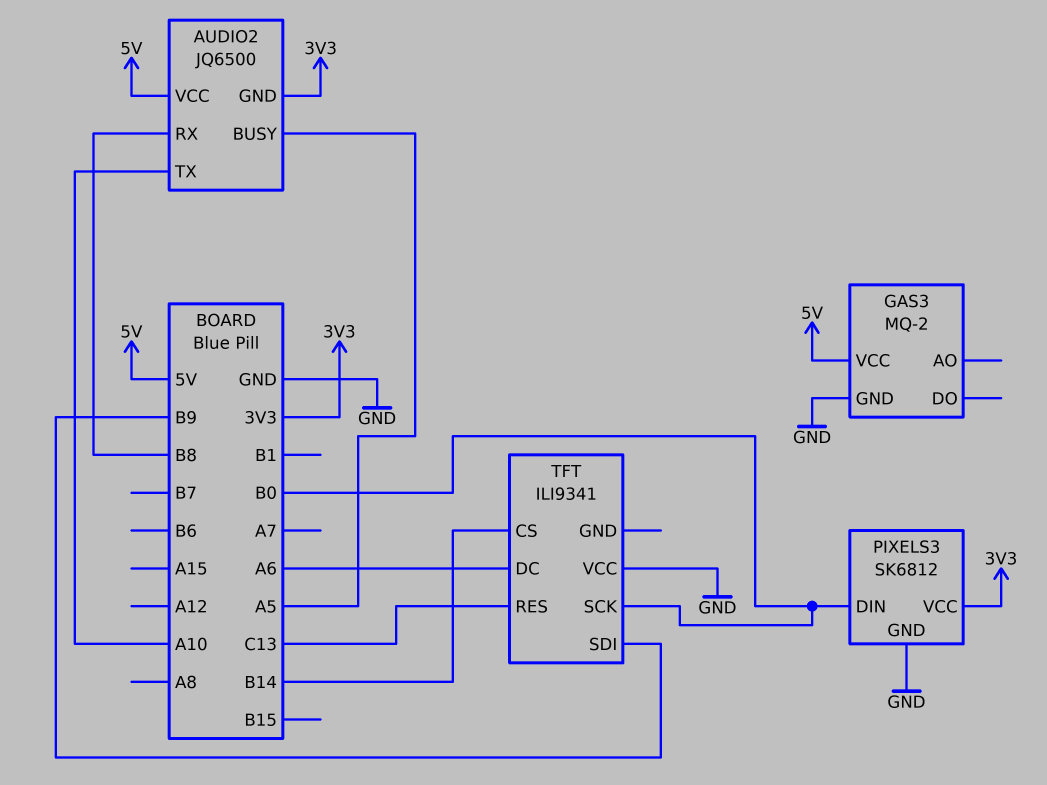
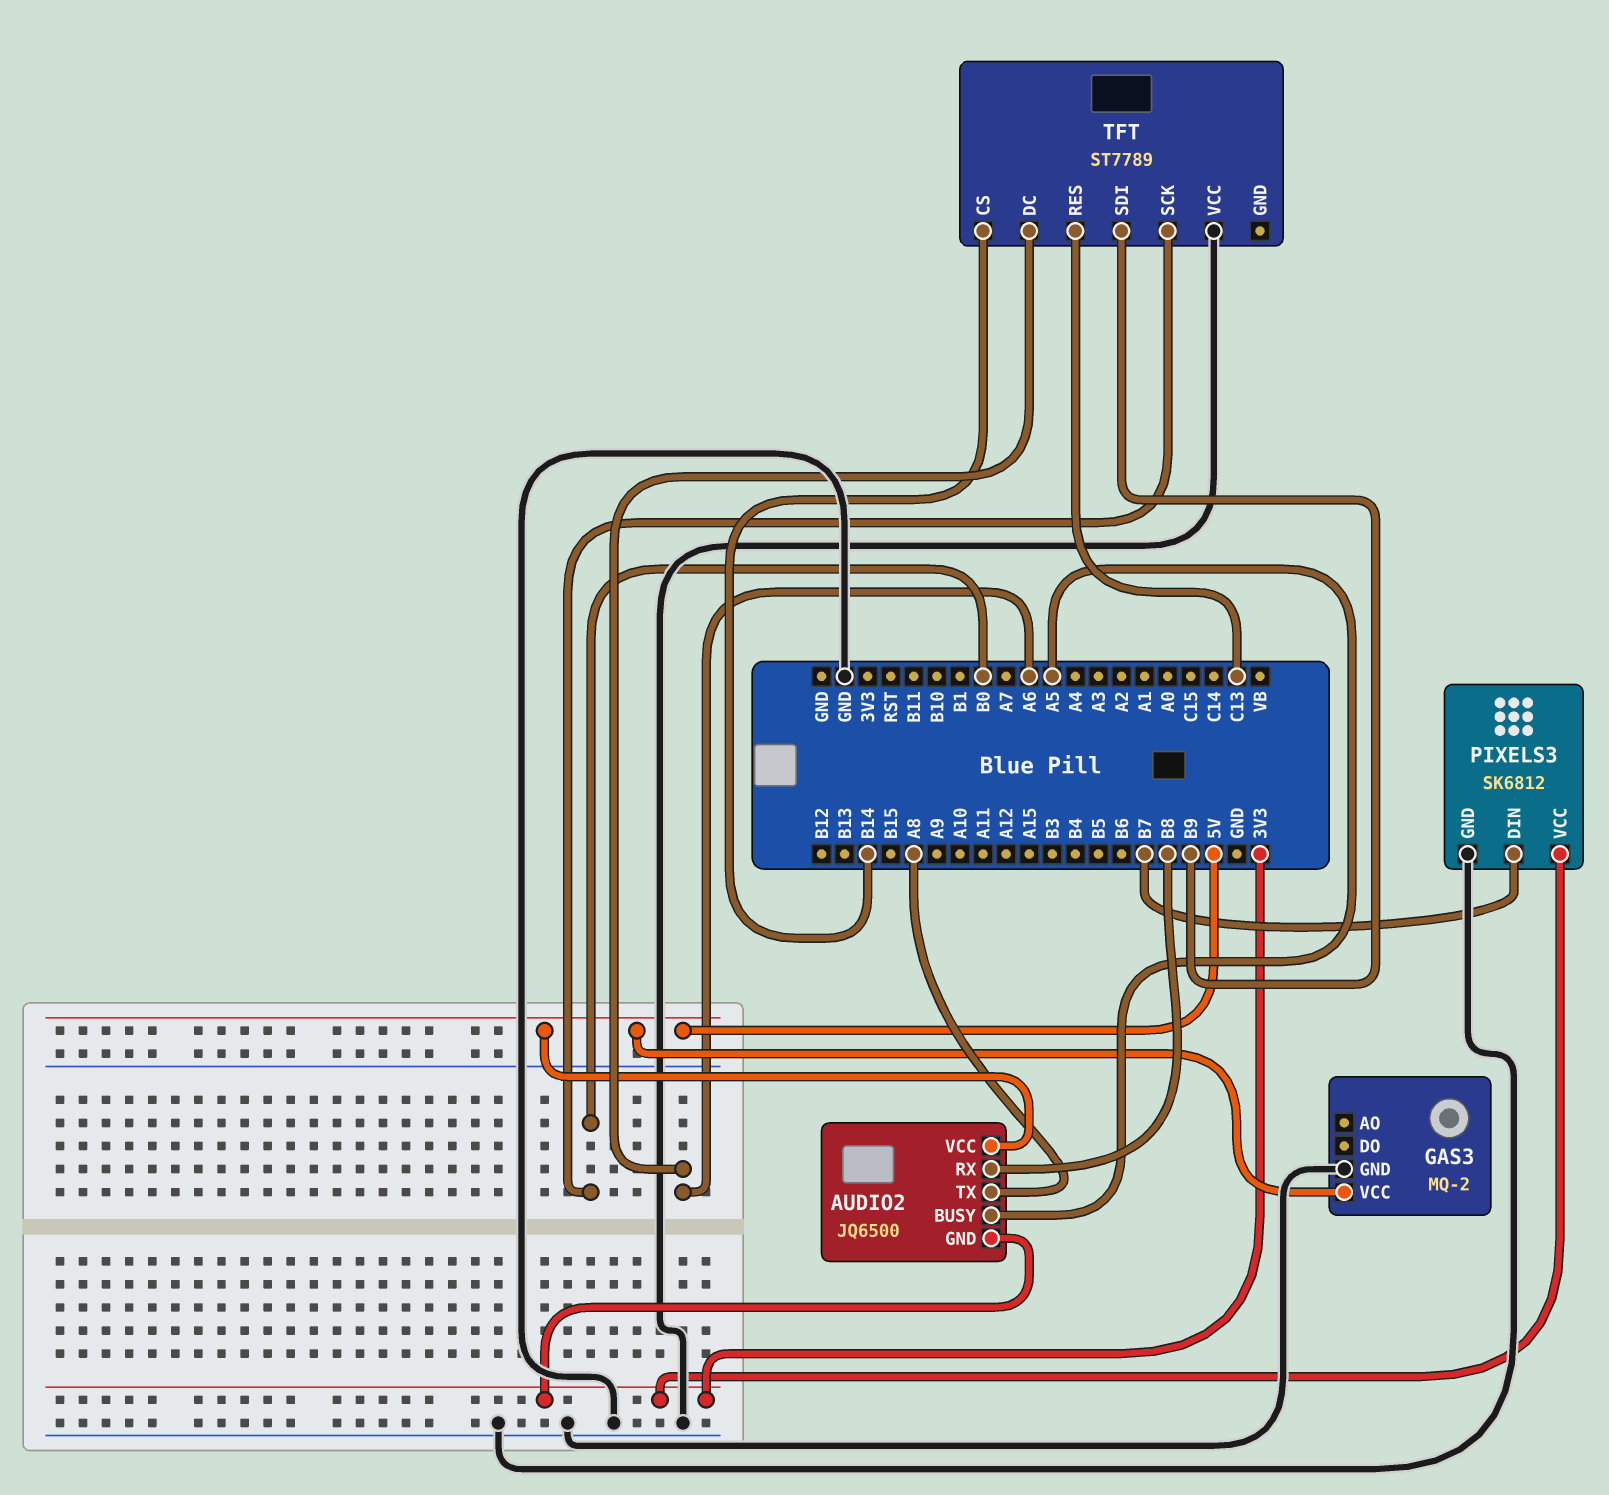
AUDIO2 pin TX: A10 -> A8
PIXELS3 pin DIN: B0 -> B7
TFT: ILI9341 -> ST7789

